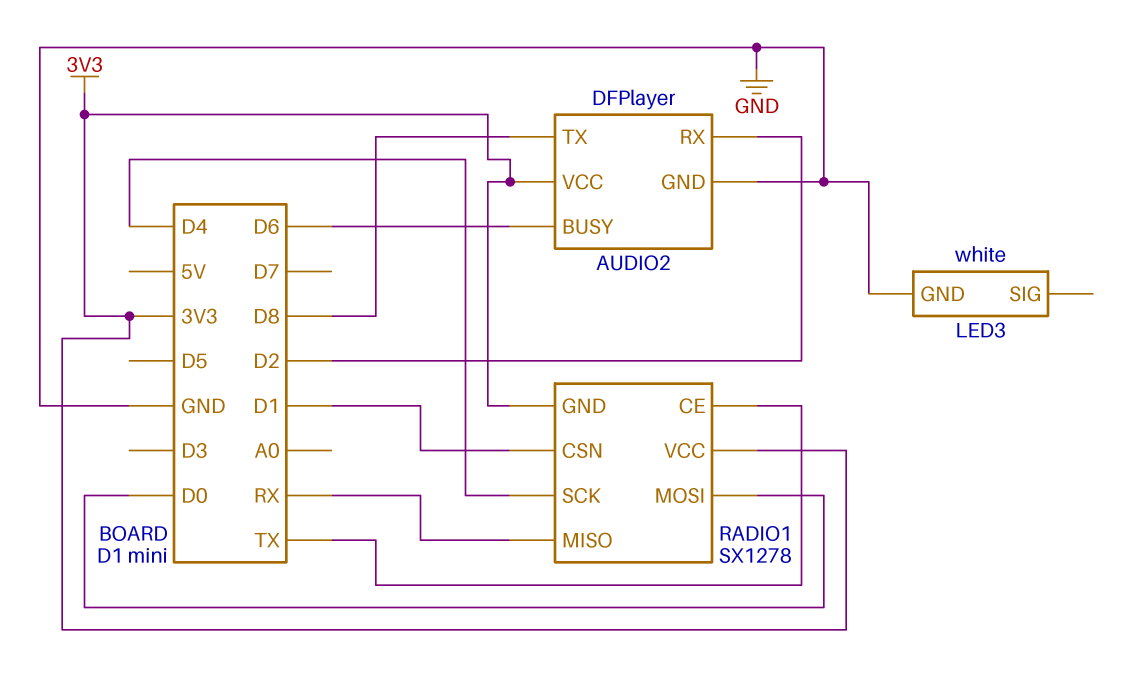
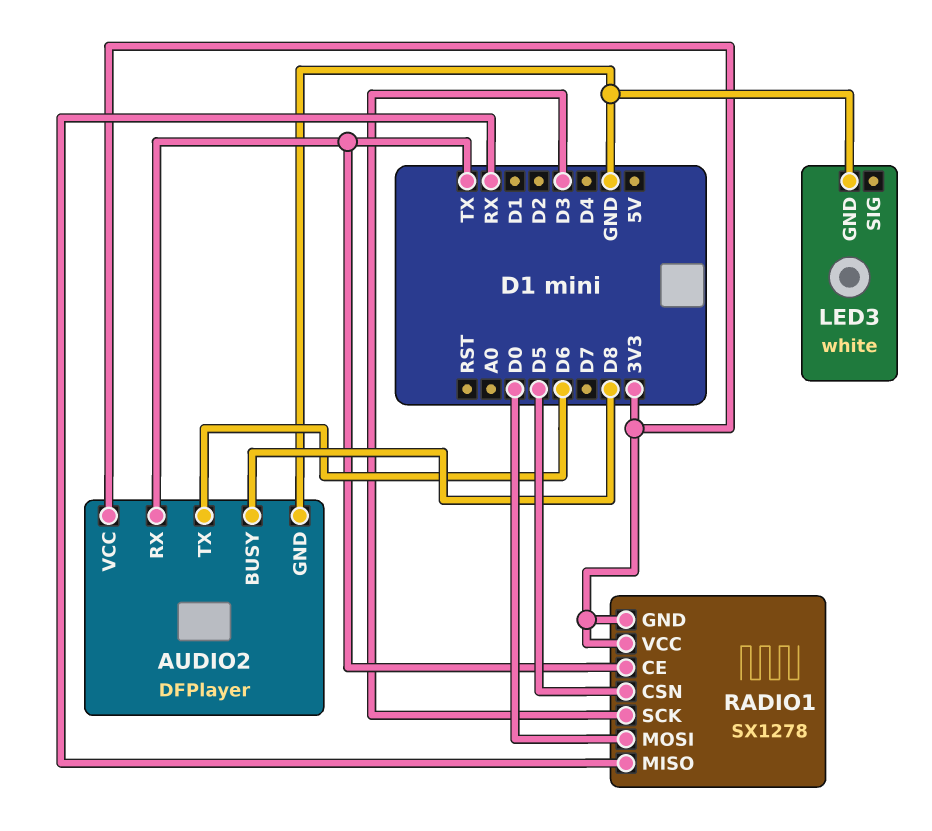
AUDIO2 pin BUSY: D6 -> D8
AUDIO2 pin RX: D2 -> TX
AUDIO2 pin TX: D8 -> D6
RADIO1 pin CSN: D1 -> D5
RADIO1 pin SCK: D4 -> D3

